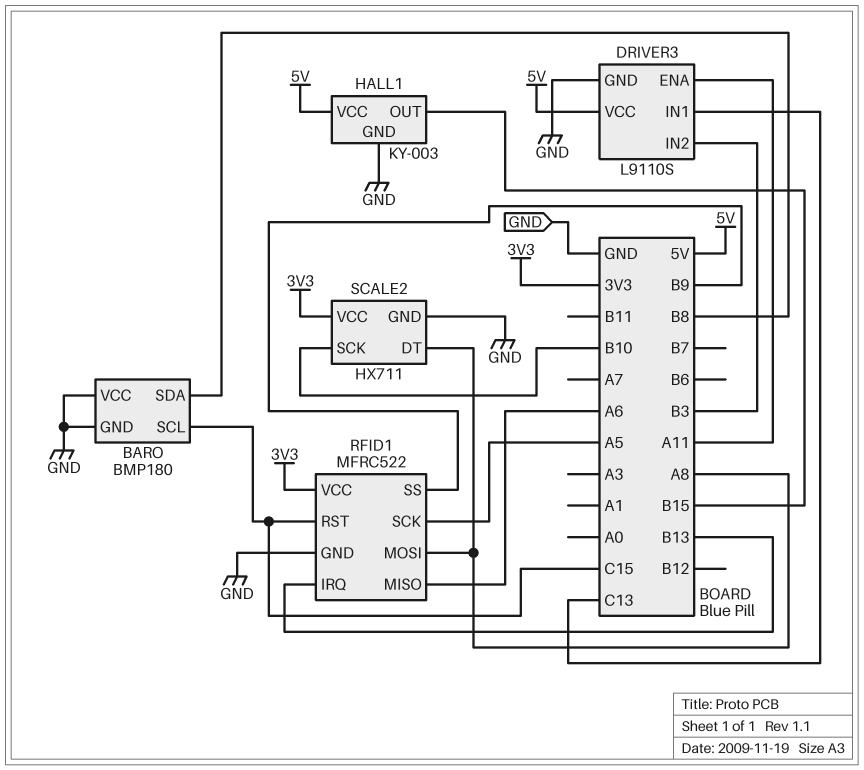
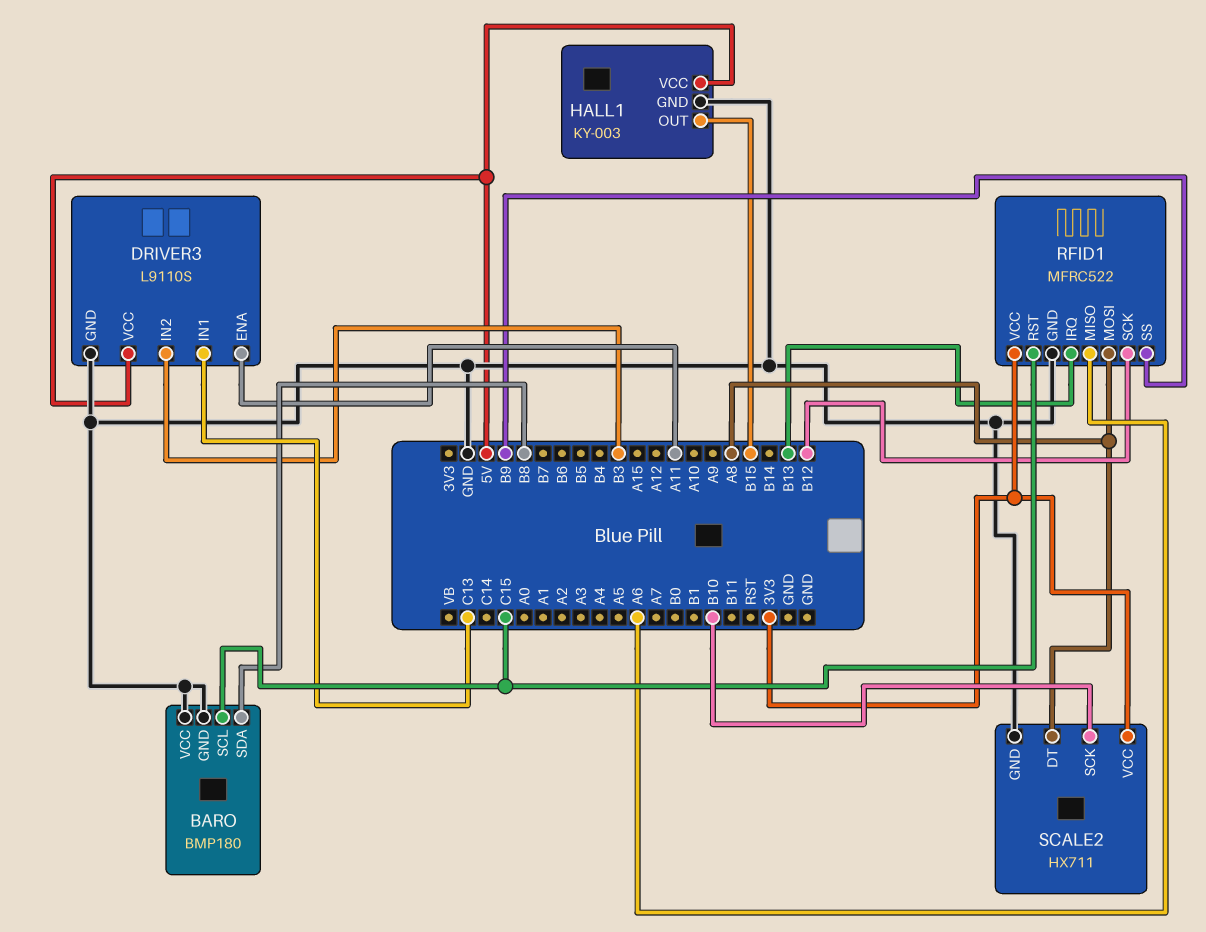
RFID1 pin SCK: A5 -> B12

